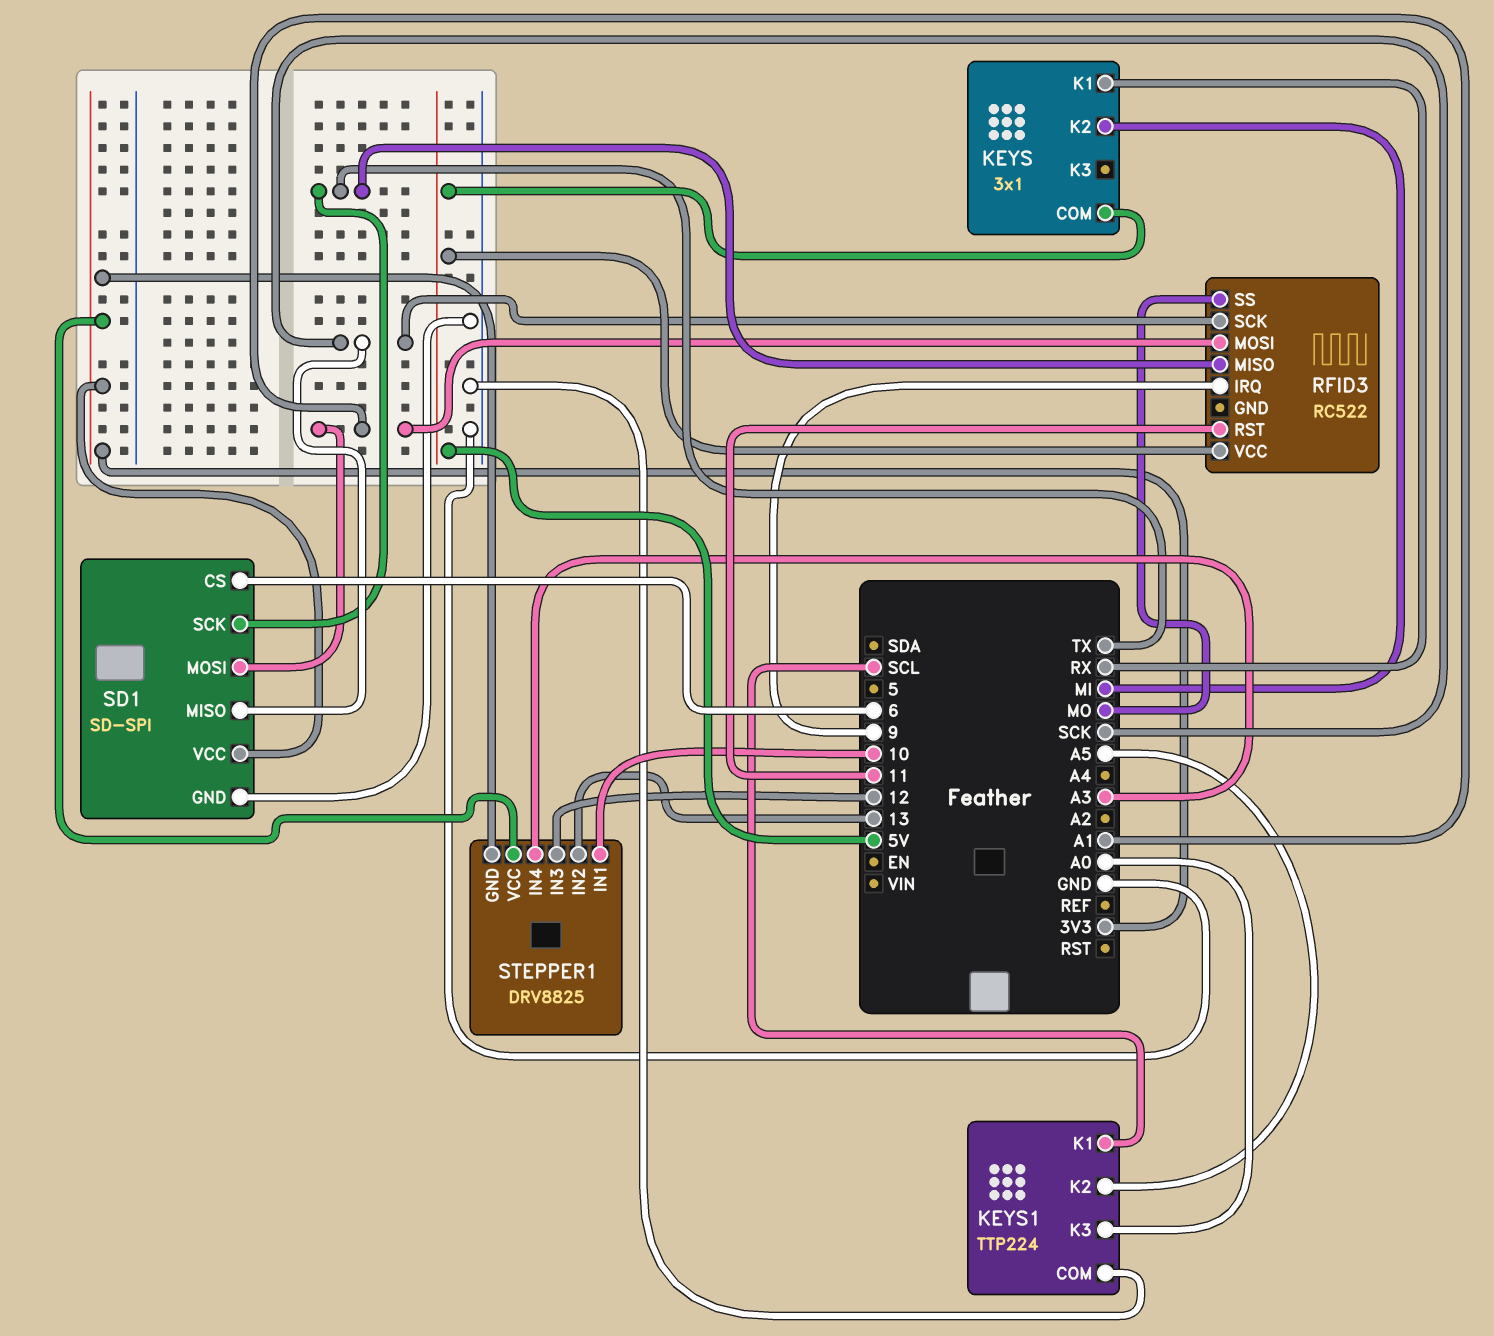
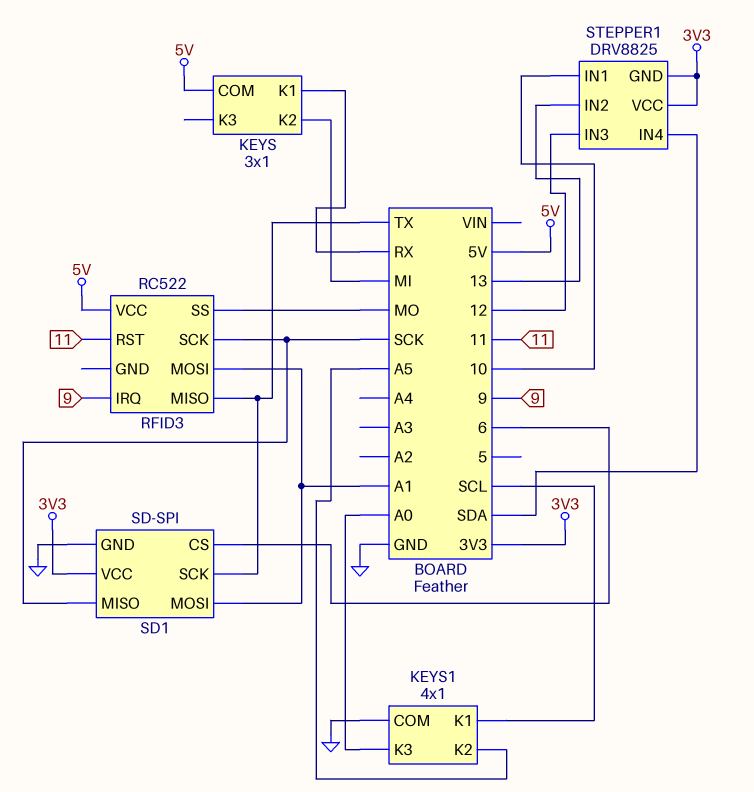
KEYS1: TTP224 -> 4x1
STEPPER1 pin IN4: A3 -> SDA

